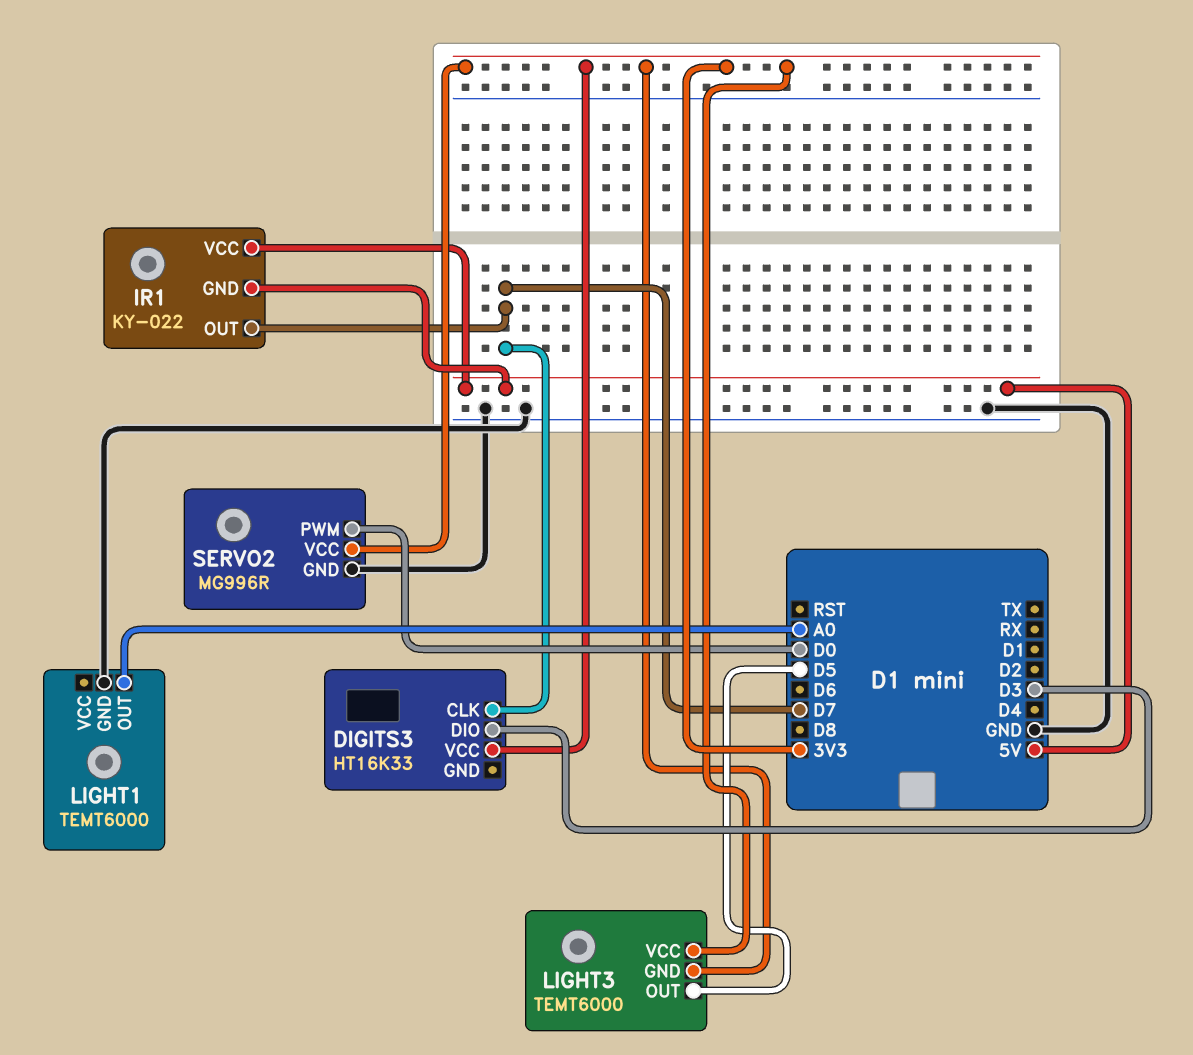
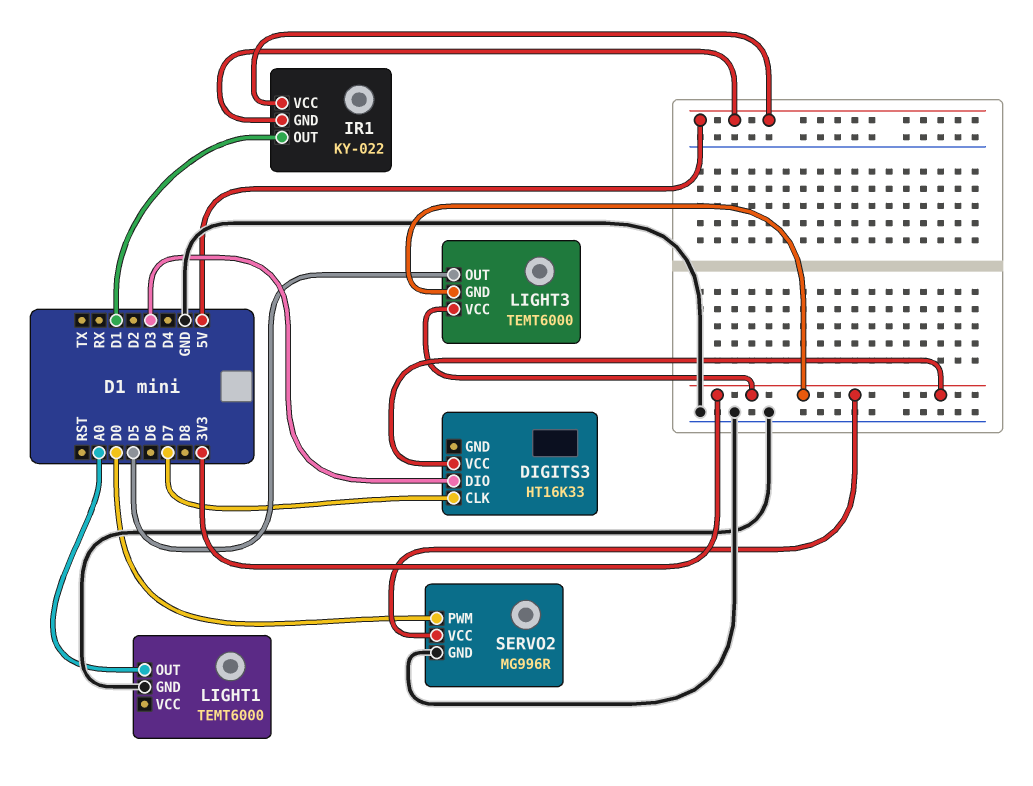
IR1 pin OUT: D7 -> D1

